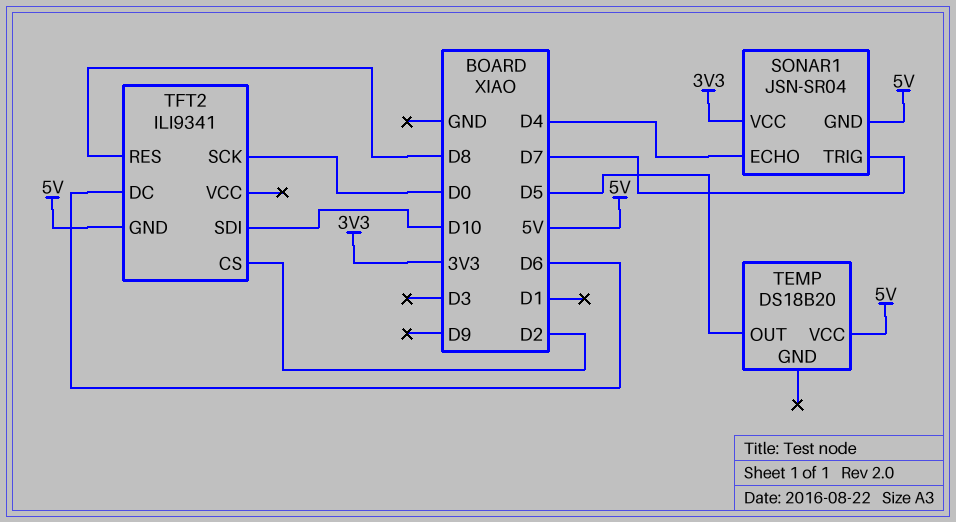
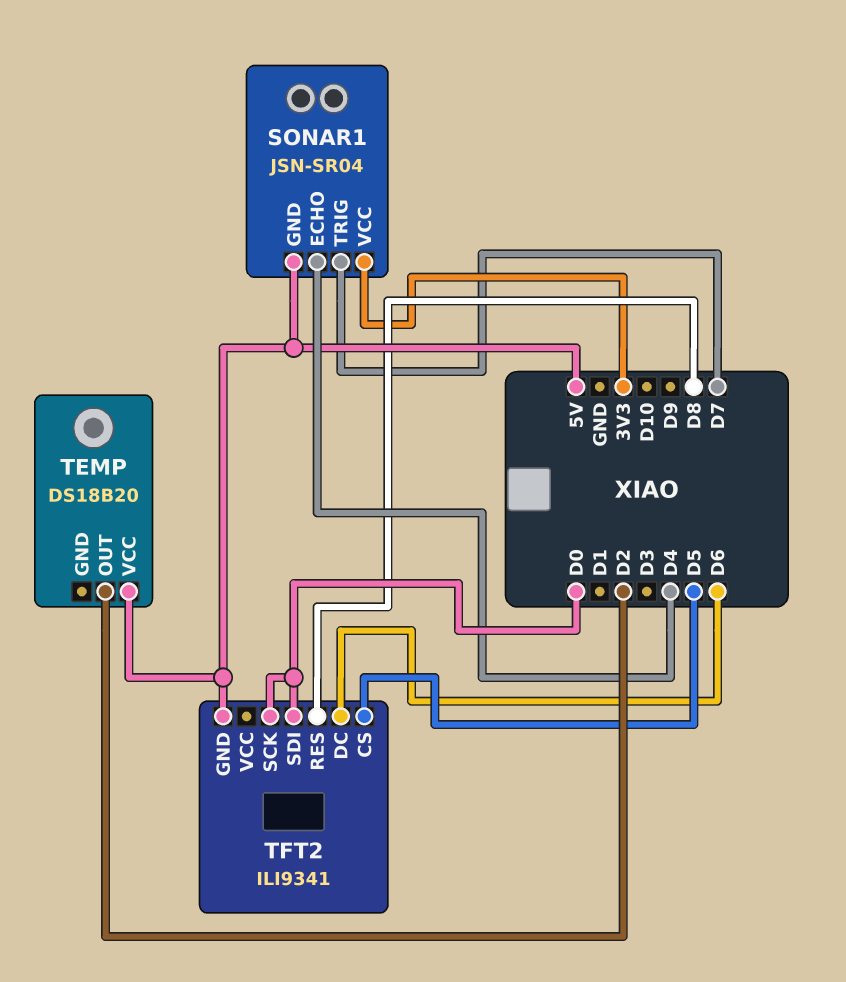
TEMP pin OUT: D5 -> D2
TFT2 pin CS: D2 -> D5
TFT2 pin SDI: D10 -> D0

